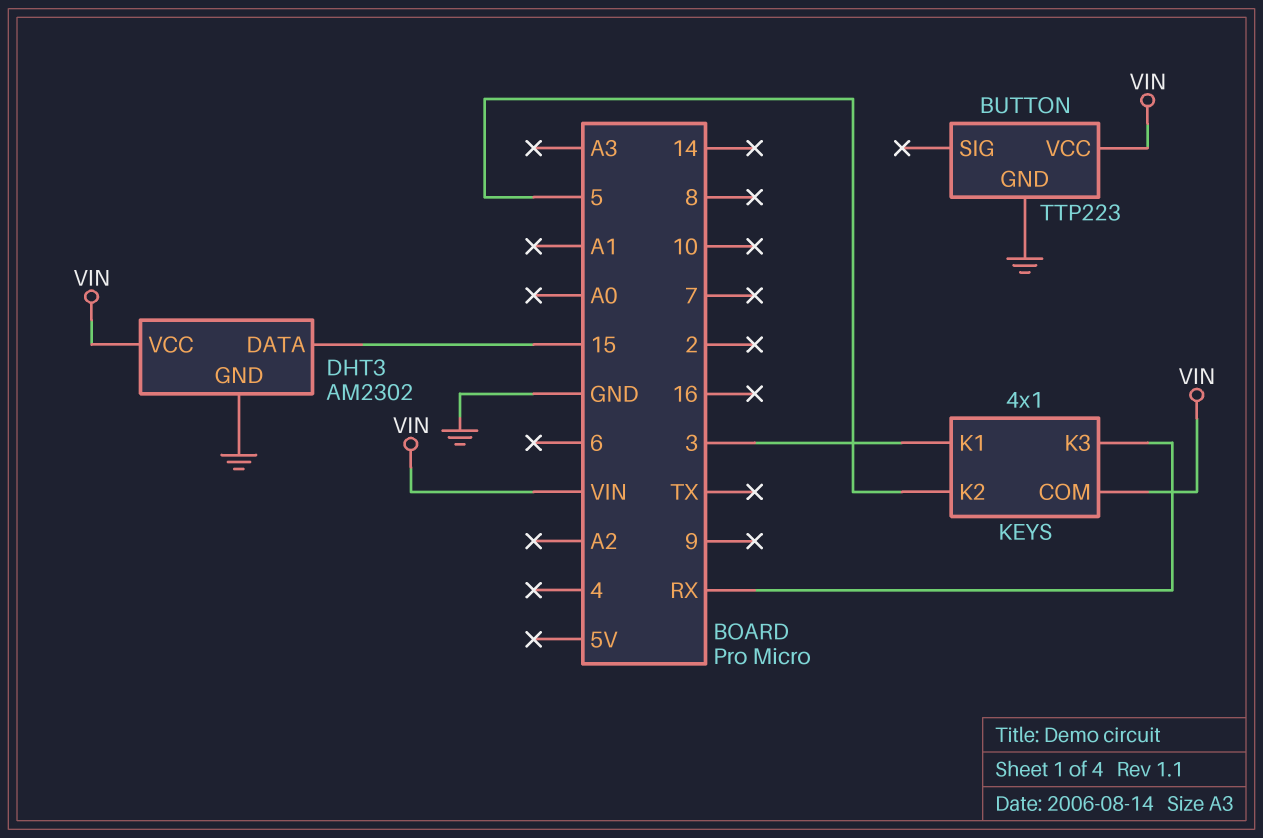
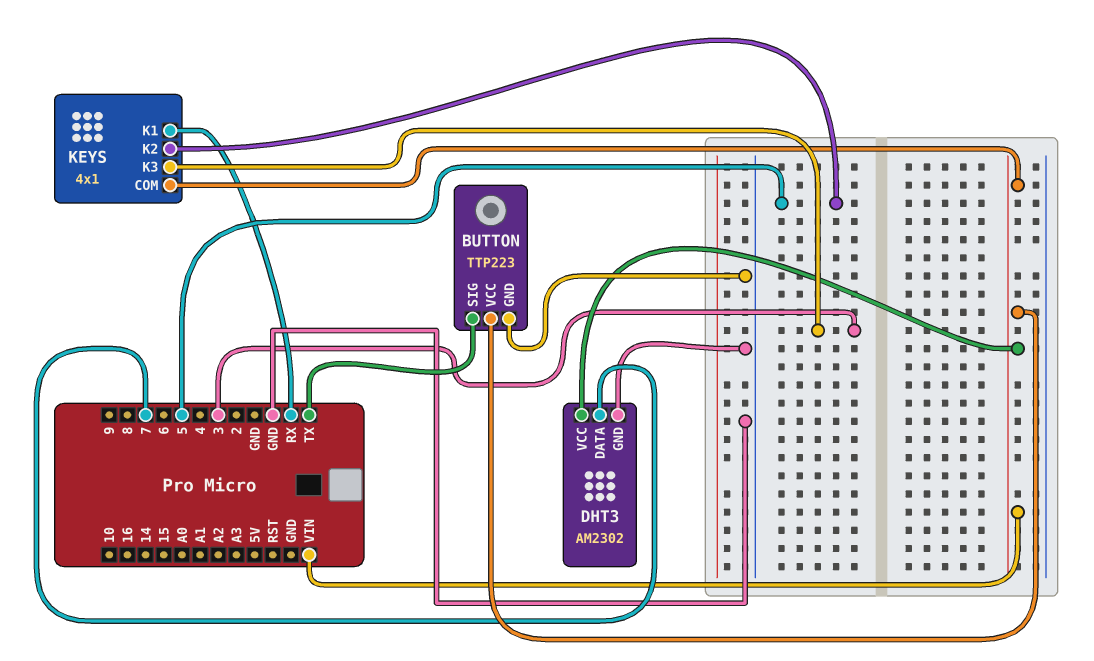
BUTTON pin SIG: none -> TX
DHT3 pin DATA: 15 -> 7
KEYS pin K1: 3 -> RX
KEYS pin K3: RX -> 3

